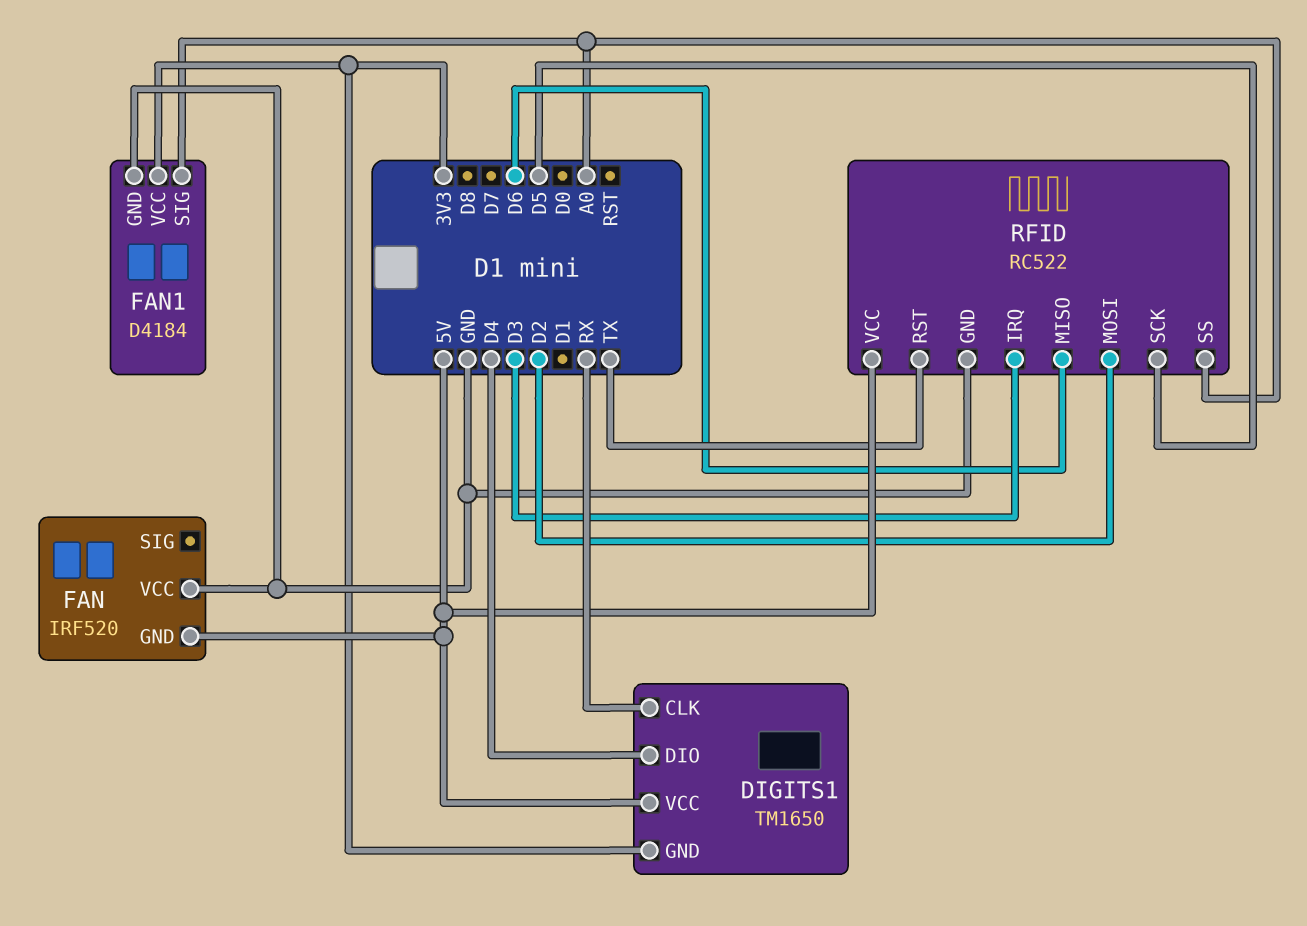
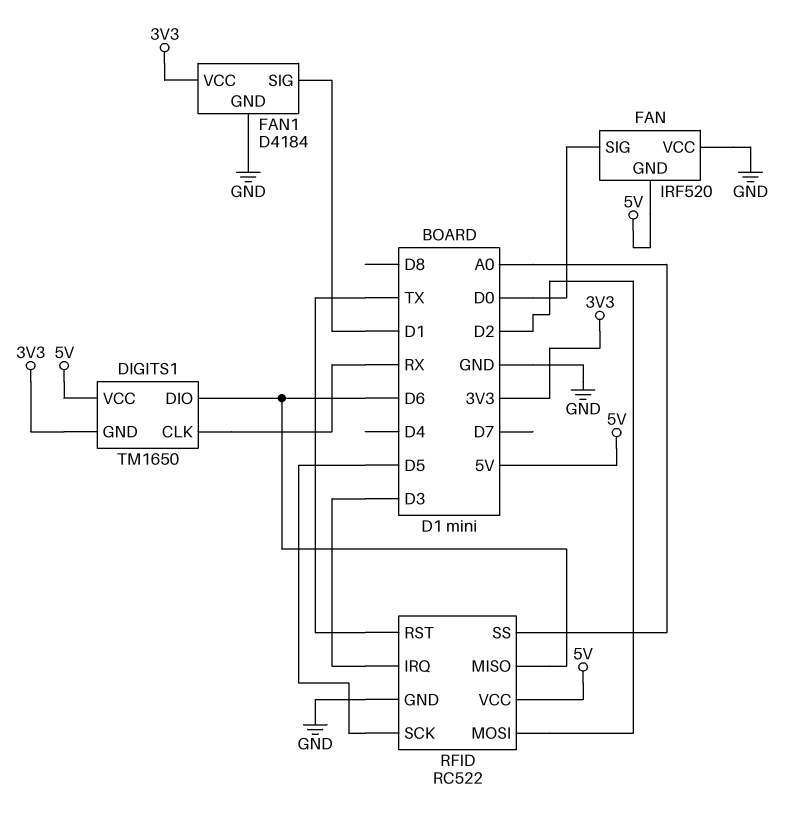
DIGITS1 pin DIO: D4 -> D6
FAN pin SIG: none -> D0
FAN1 pin SIG: A0 -> D1

